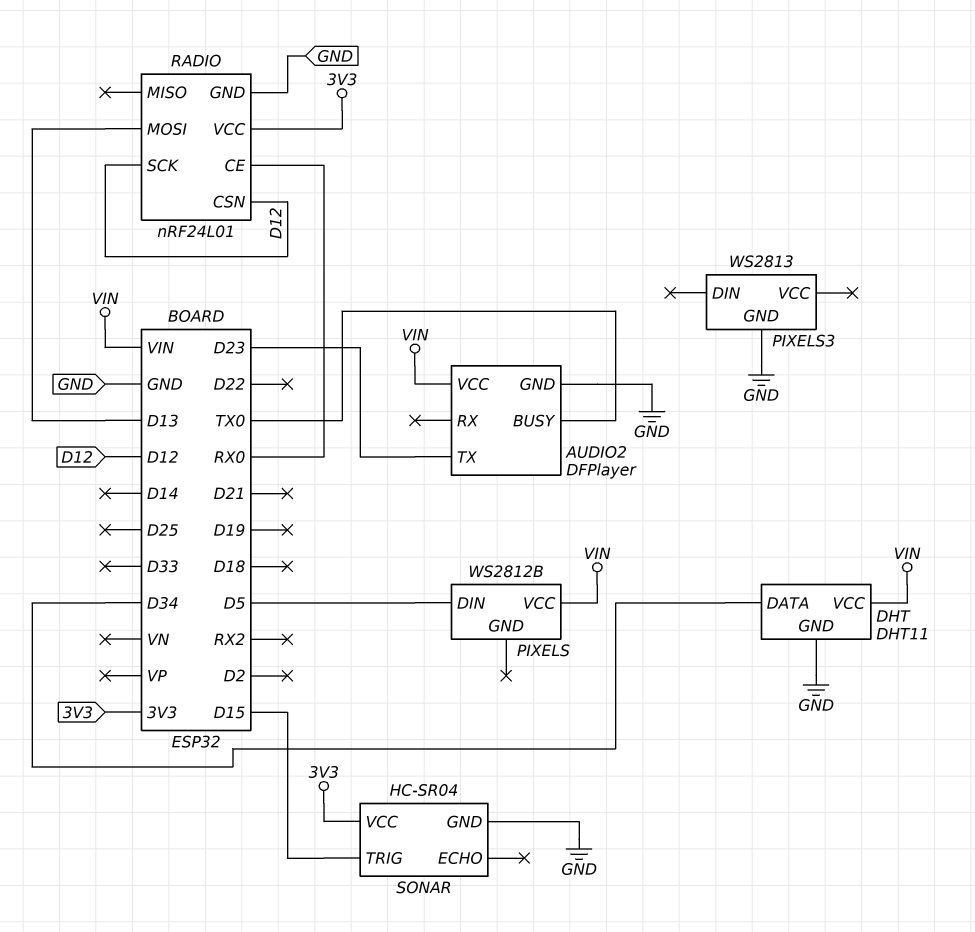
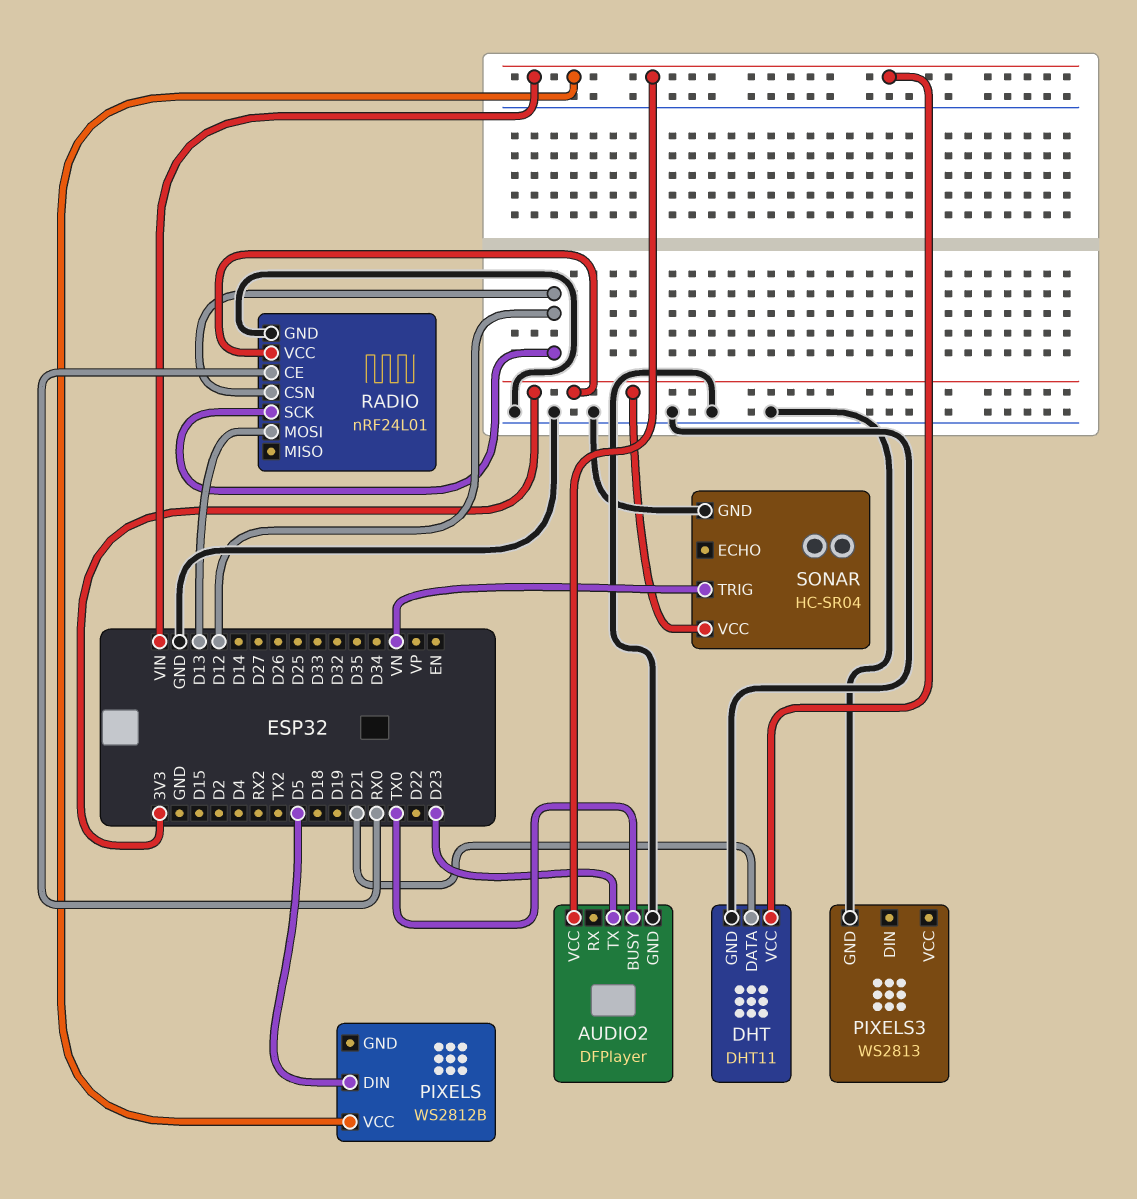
DHT pin DATA: D34 -> D21
SONAR pin TRIG: D15 -> VN

